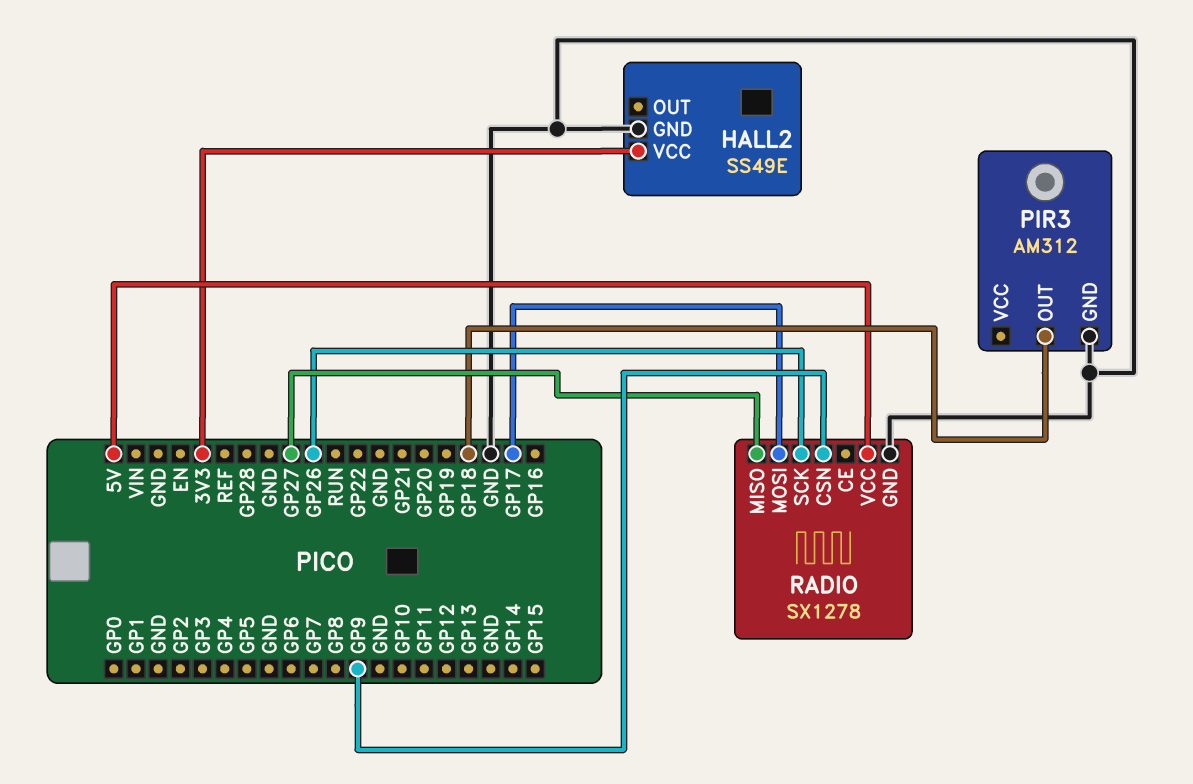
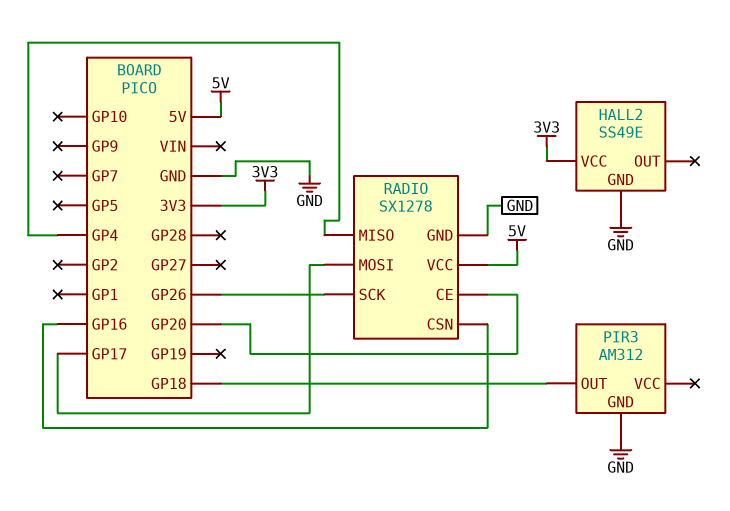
RADIO pin CE: none -> GP20
RADIO pin CSN: GP9 -> GP16
RADIO pin MISO: GP27 -> GP4

